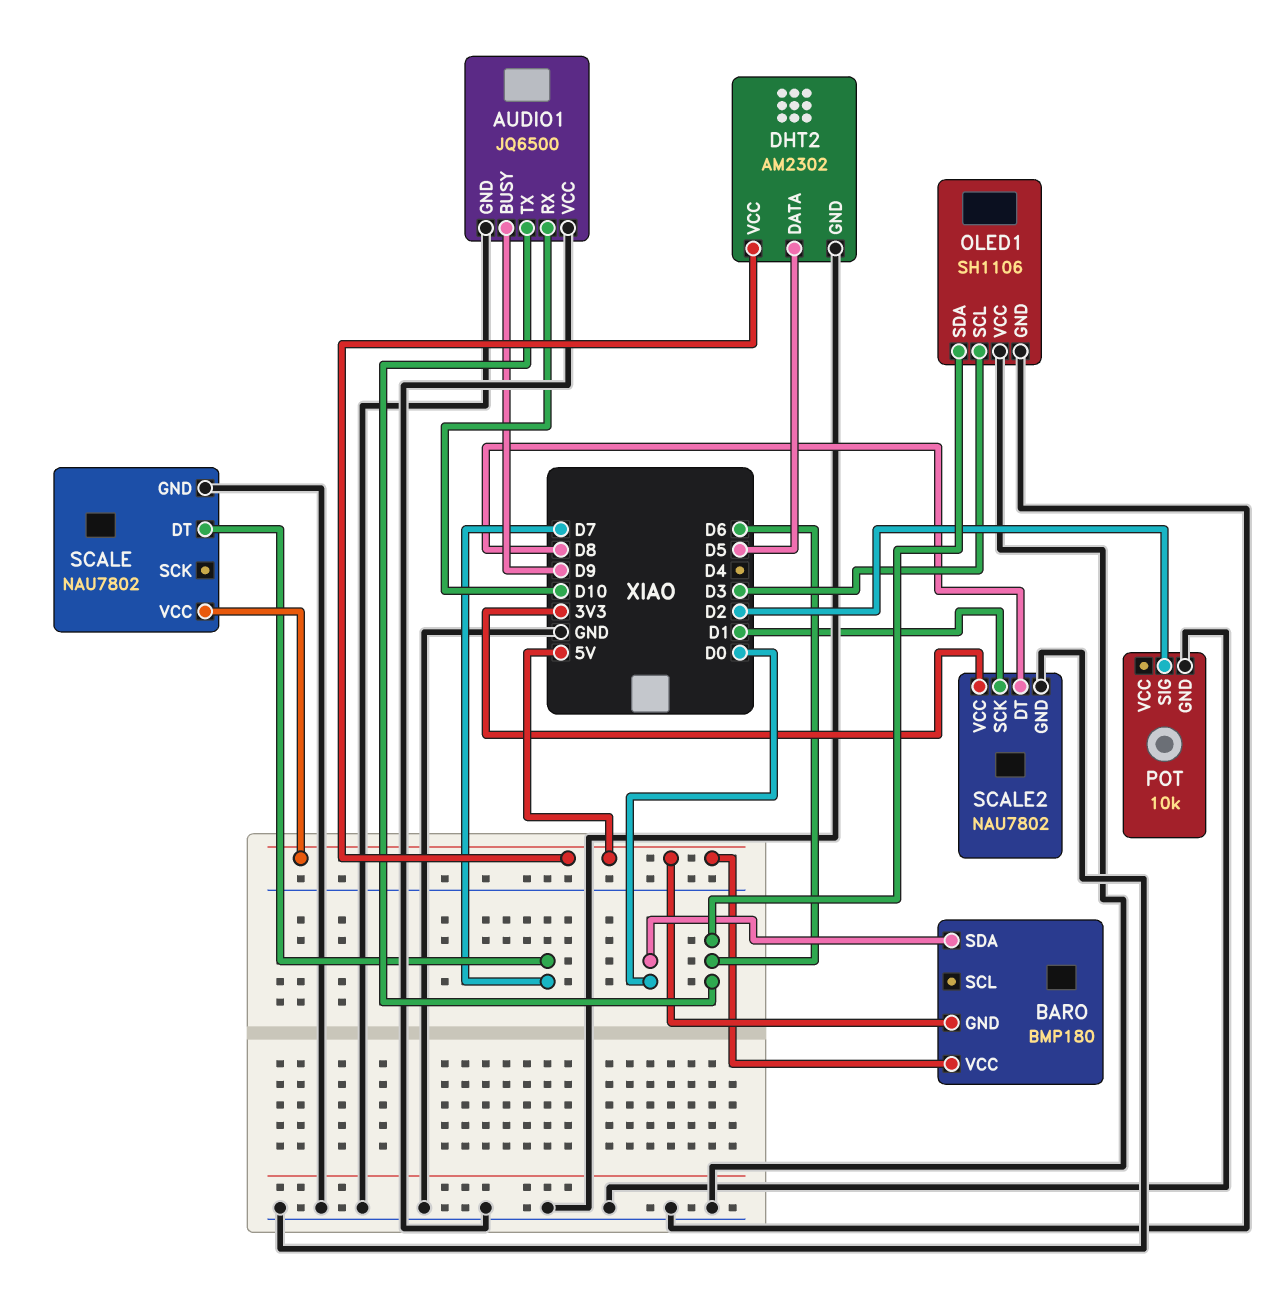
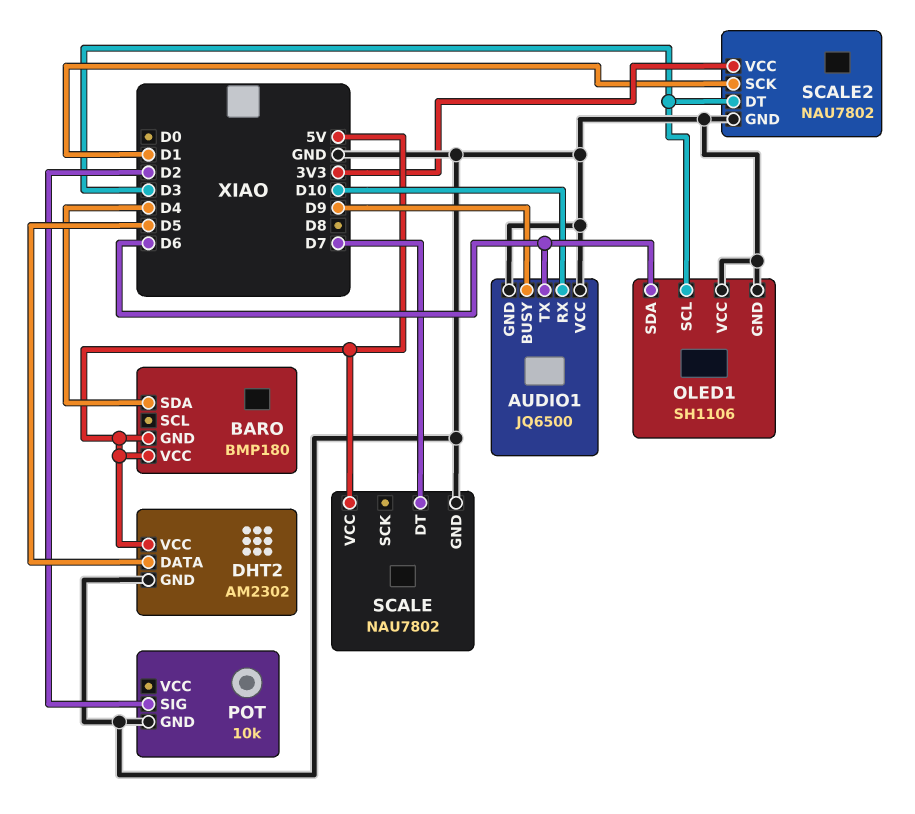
BARO pin SDA: D0 -> D4
SCALE2 pin DT: D8 -> D3

